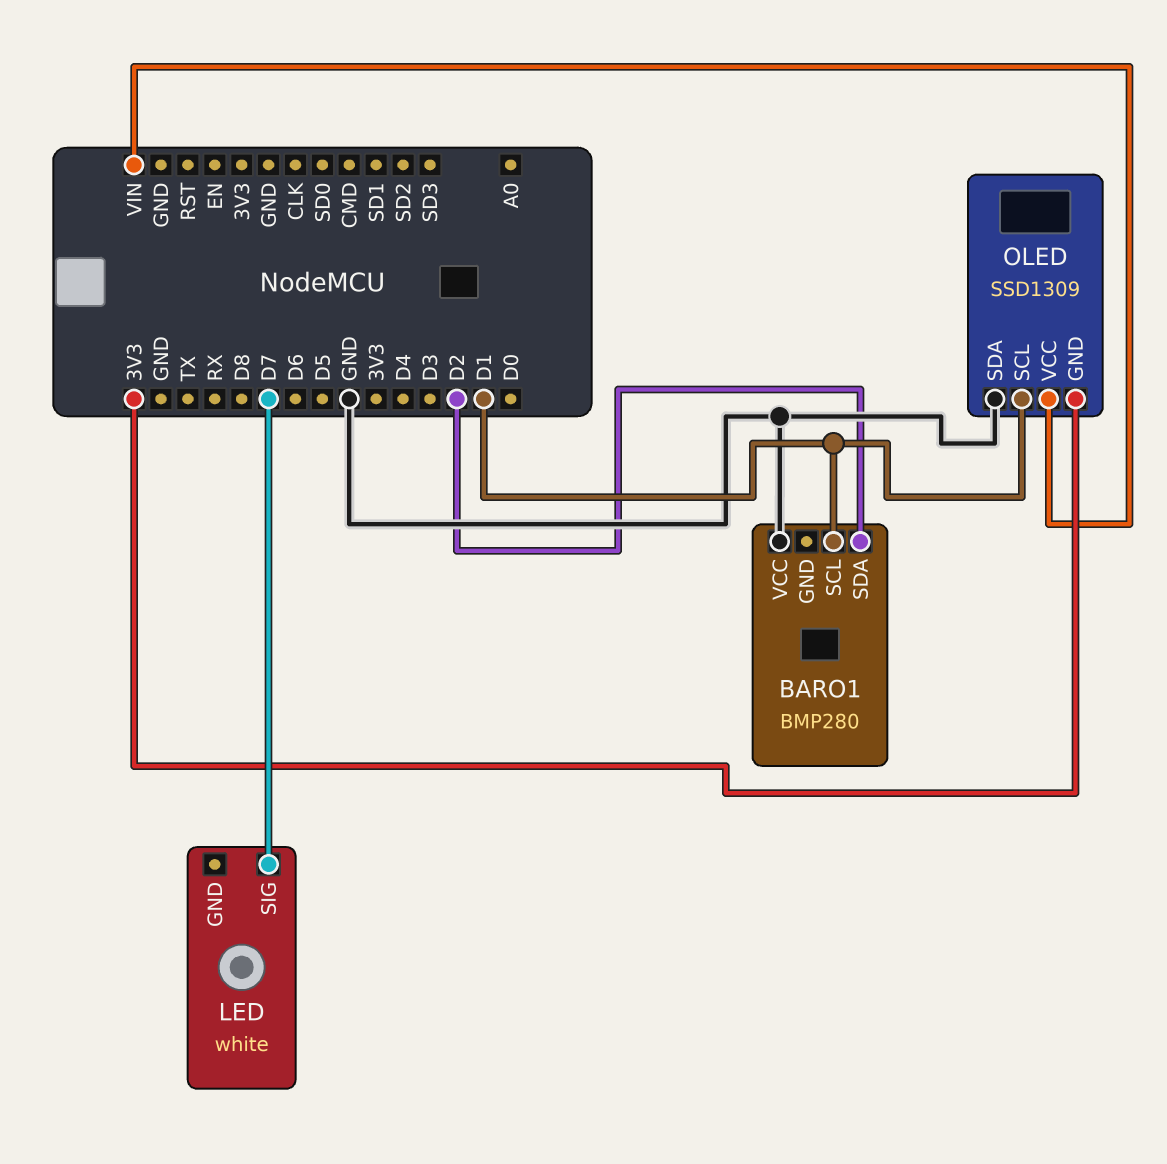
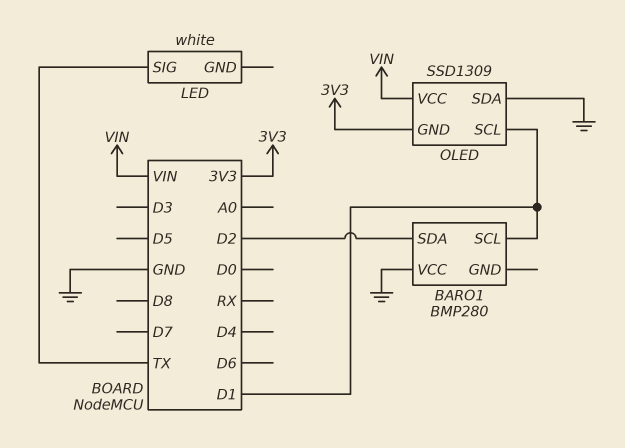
LED pin SIG: D7 -> TX

